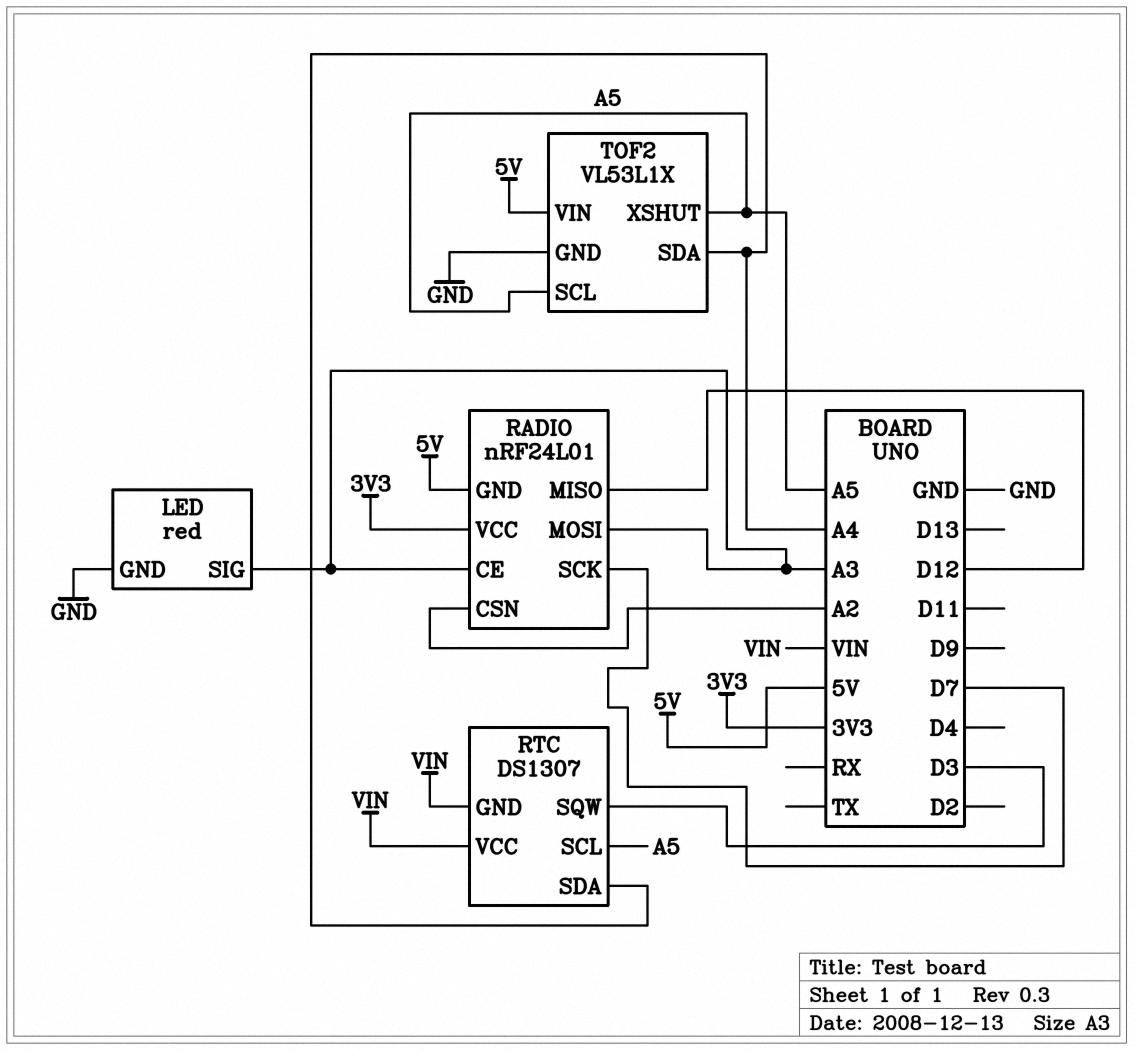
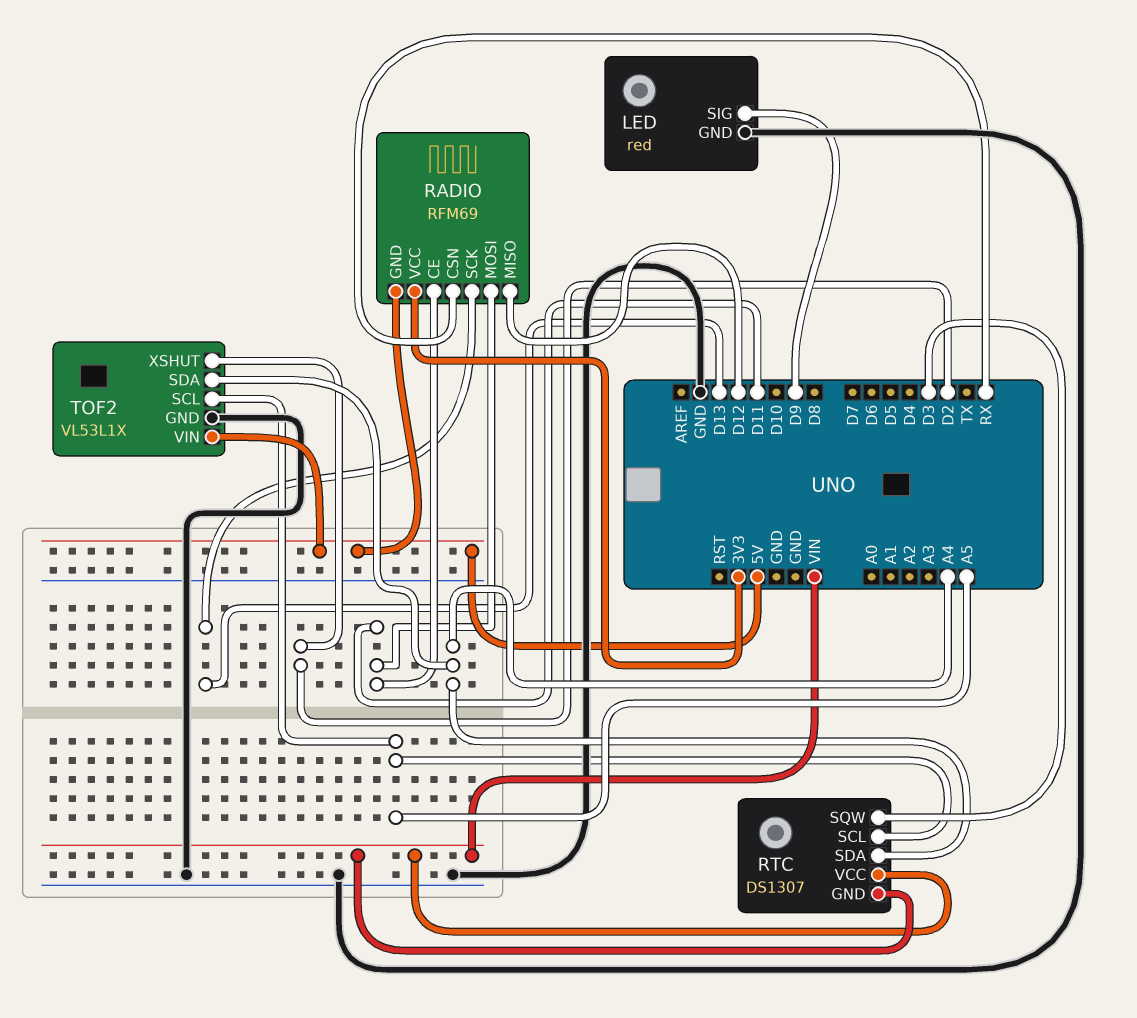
LED pin SIG: A3 -> D9
RADIO: nRF24L01 -> RFM69
RADIO pin CE: A3 -> D11
RADIO pin CSN: A2 -> RX
RADIO pin MOSI: A3 -> D11
RADIO pin SCK: D7 -> D13
TOF2 pin XSHUT: A5 -> D2

